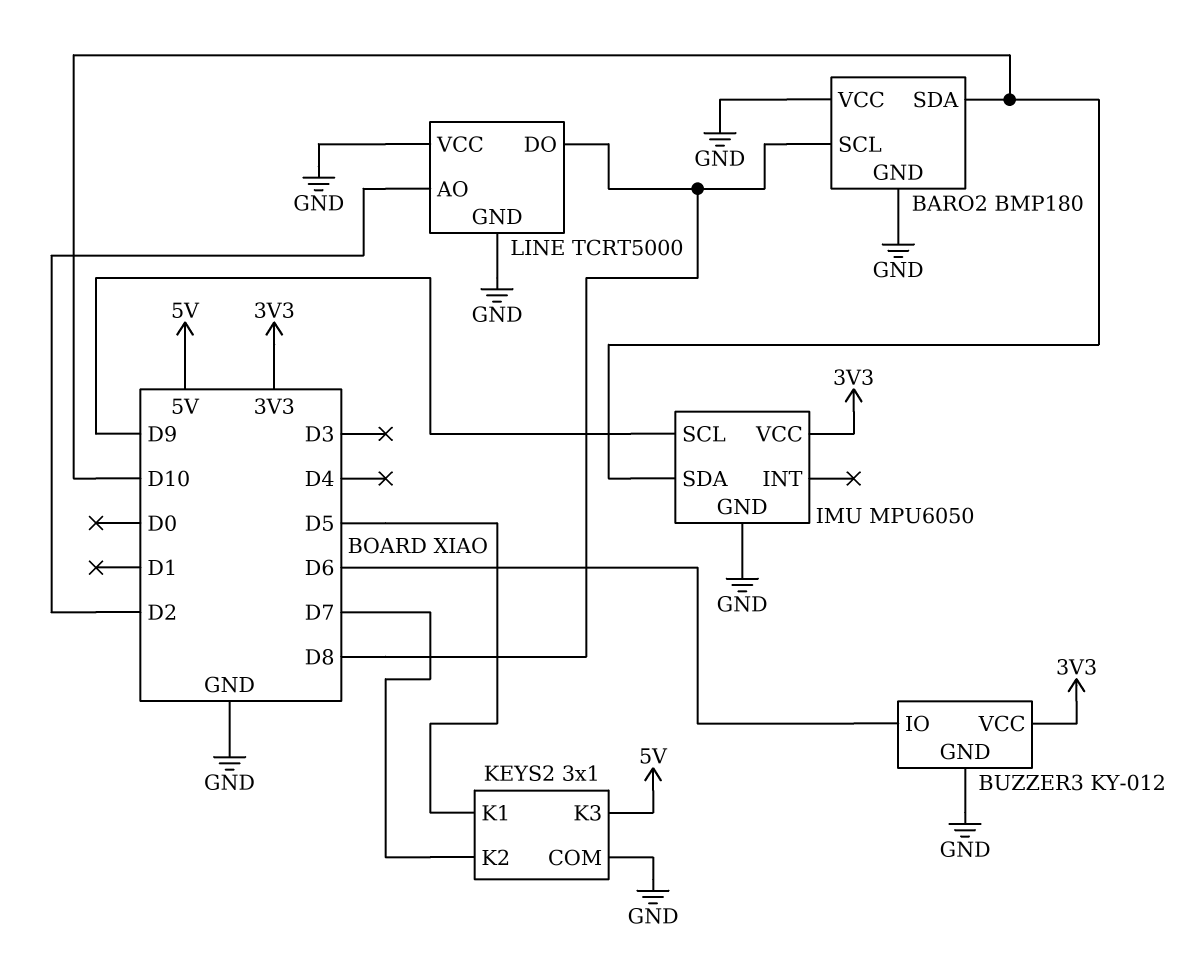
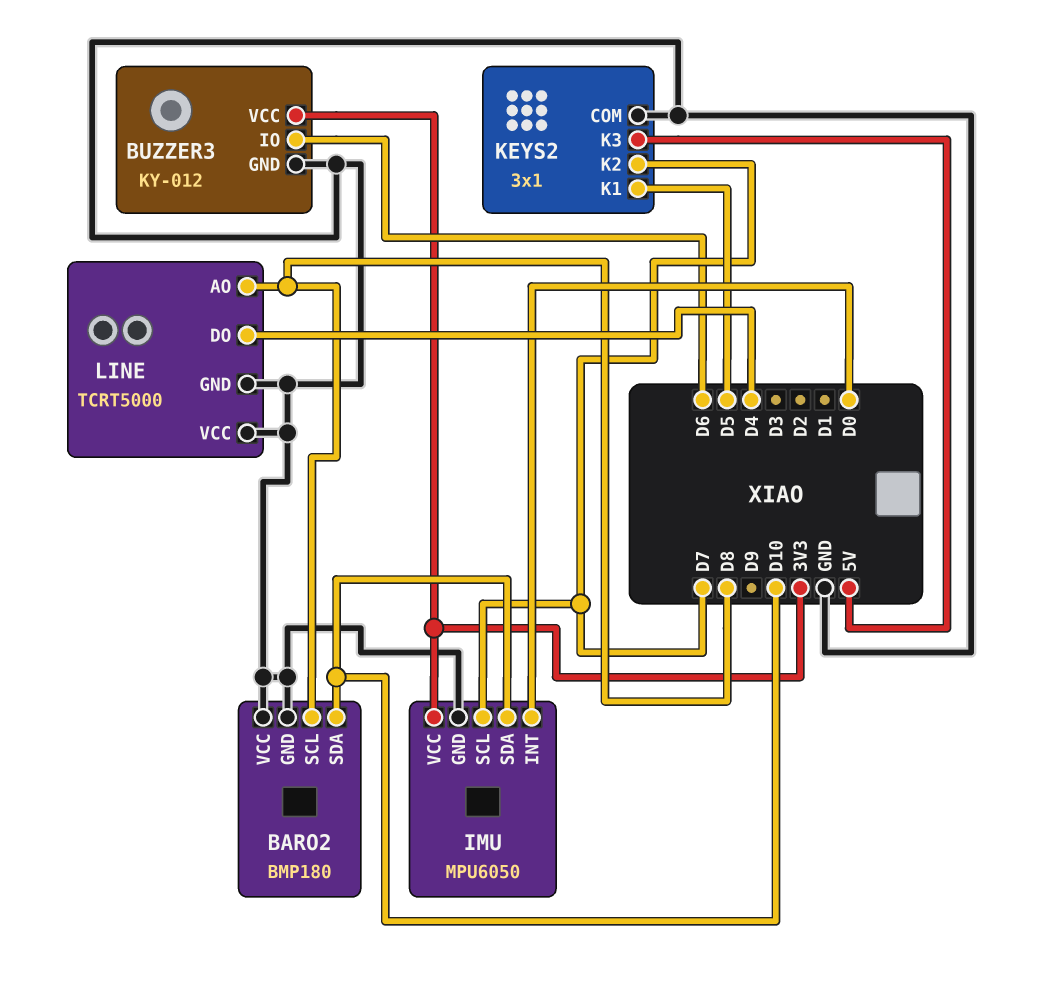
IMU pin INT: none -> D0
IMU pin SCL: D9 -> D7
LINE pin AO: D2 -> D8
LINE pin DO: D8 -> D4

